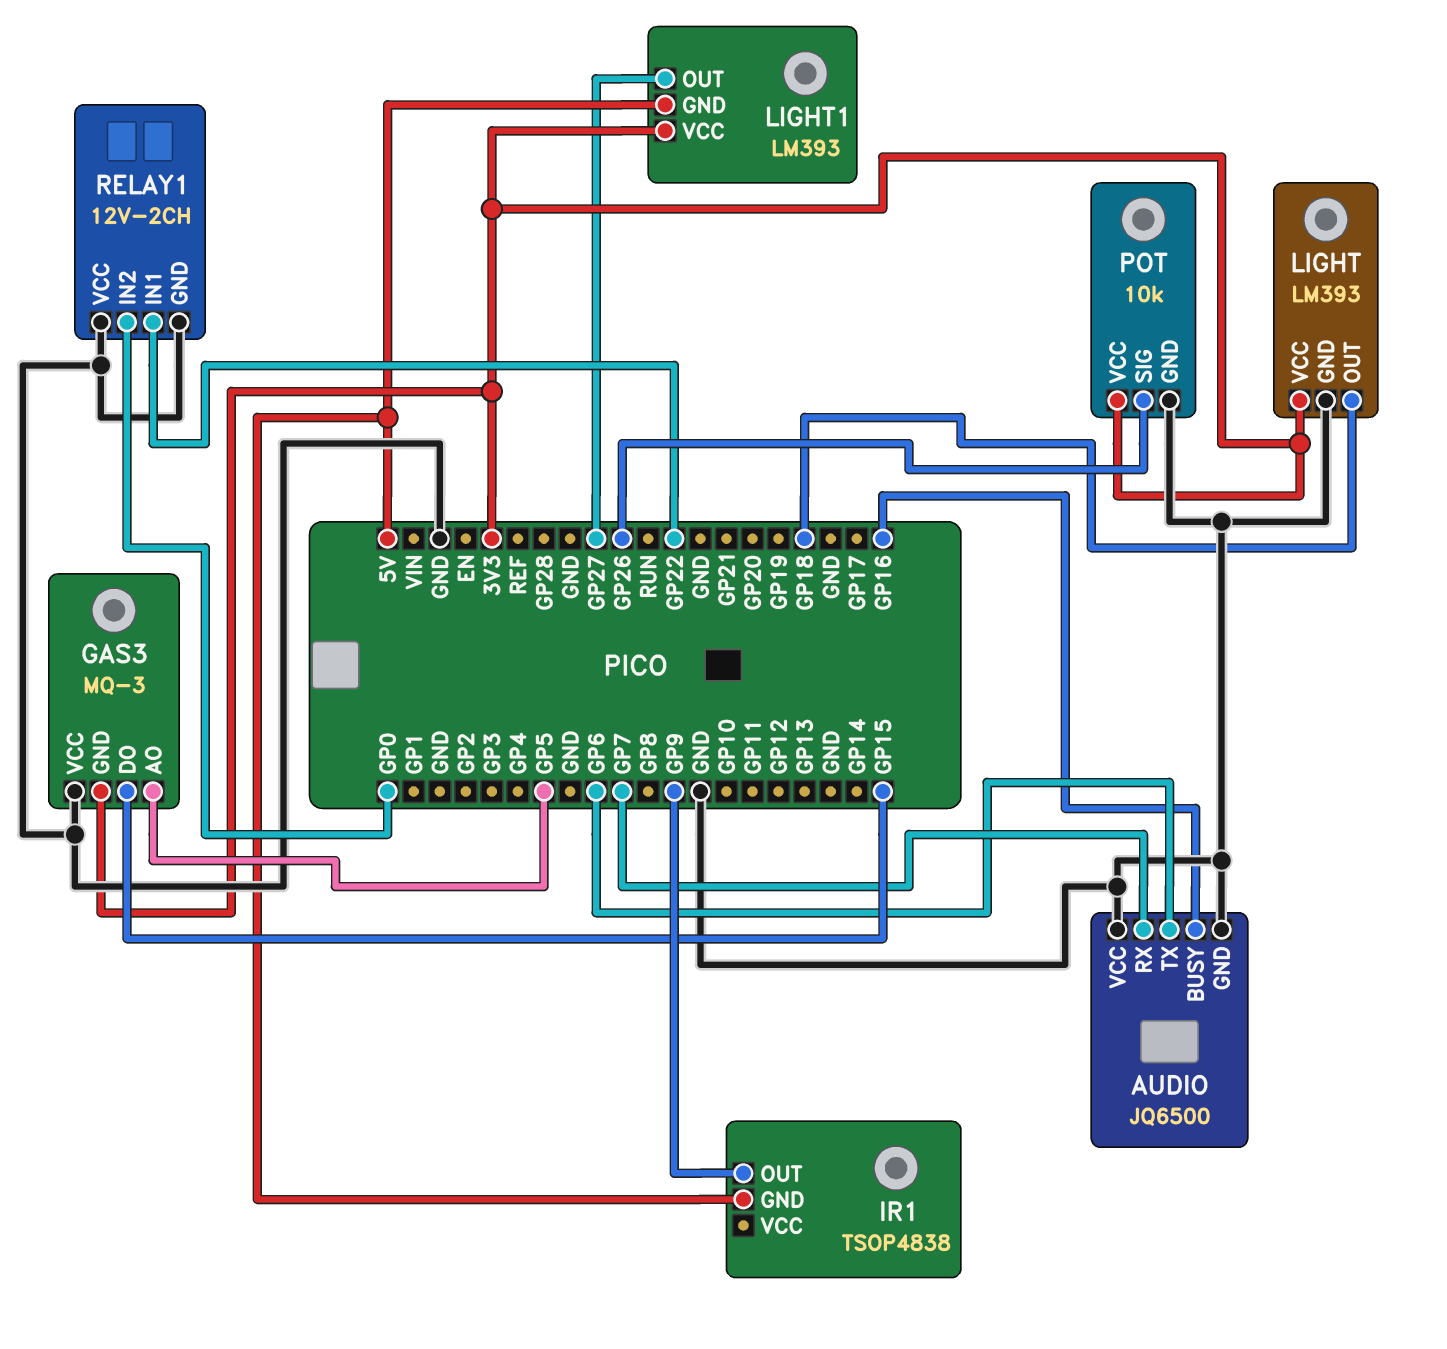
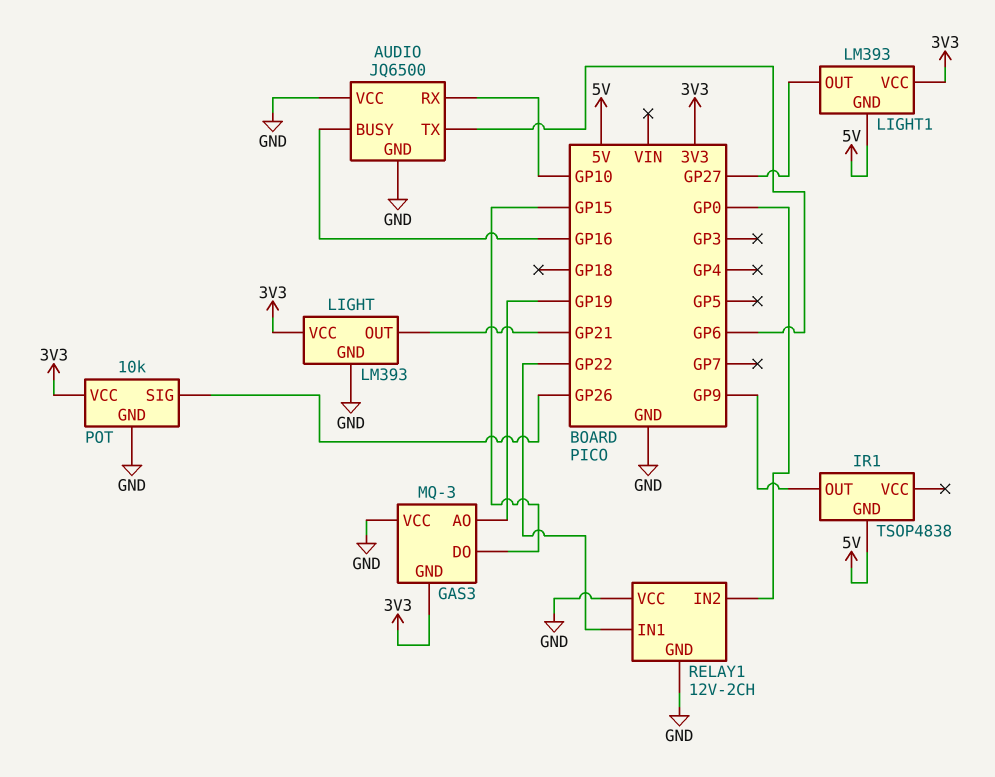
AUDIO pin RX: GP7 -> GP10
GAS3 pin AO: GP5 -> GP19
LIGHT pin OUT: GP18 -> GP21

